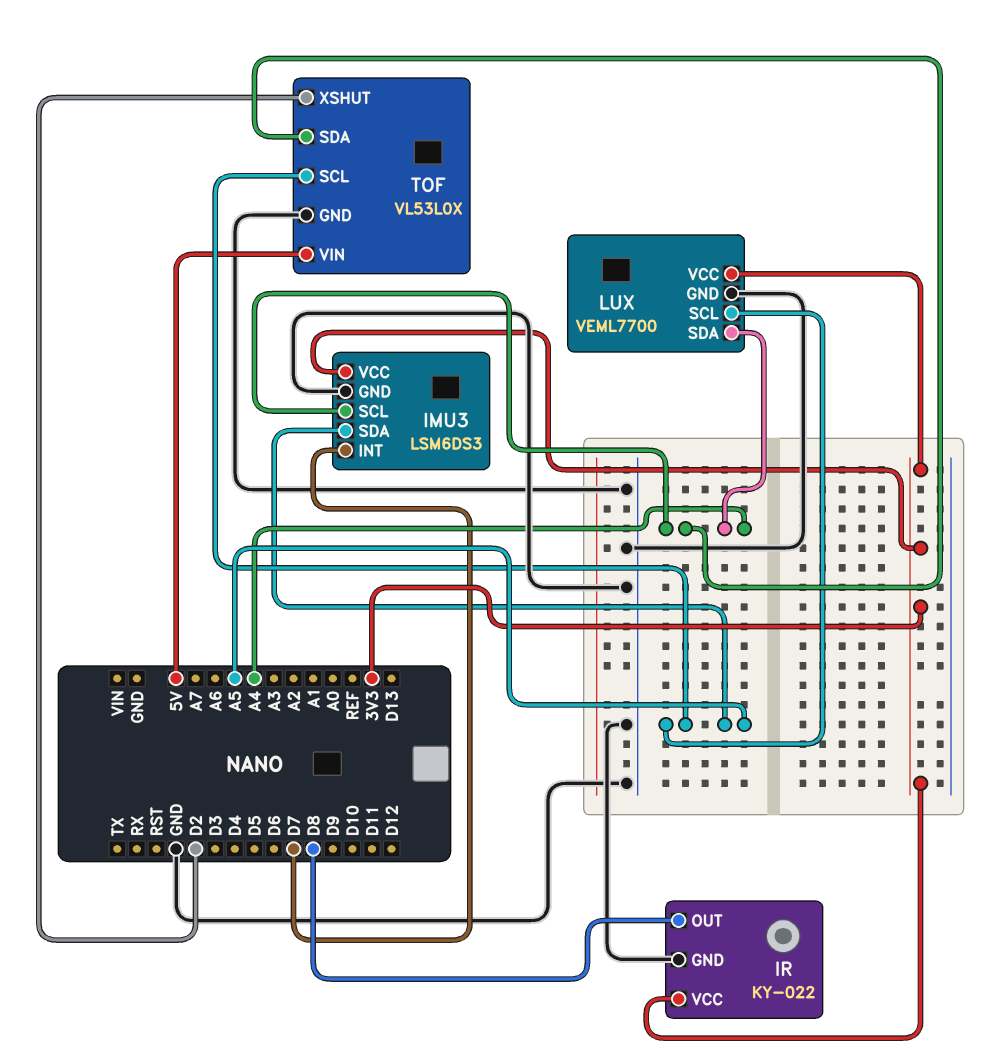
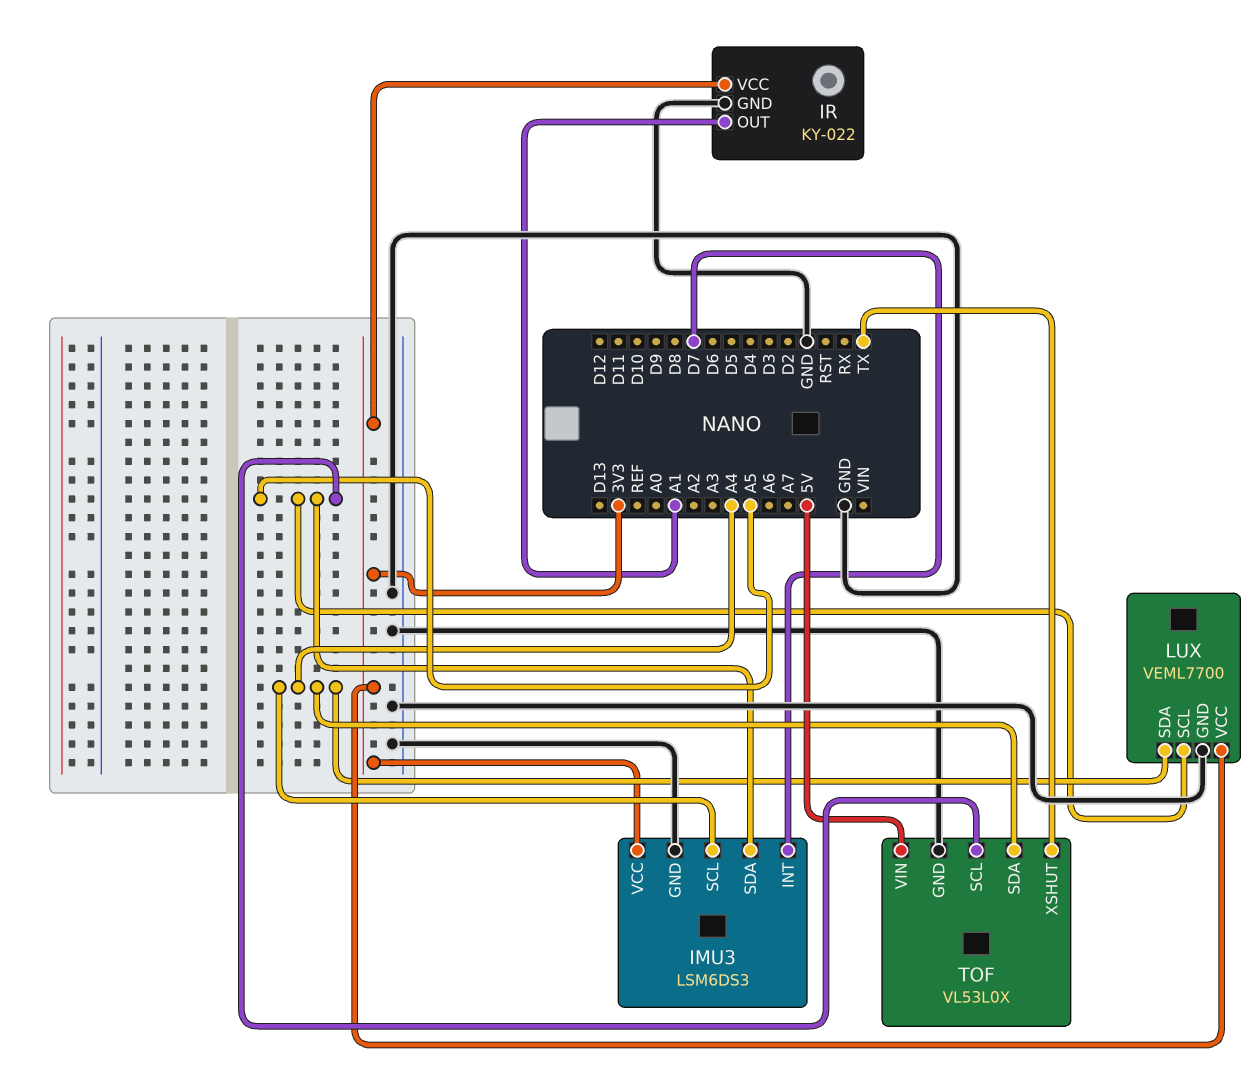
IR pin OUT: D8 -> A1
TOF pin XSHUT: D2 -> TX

